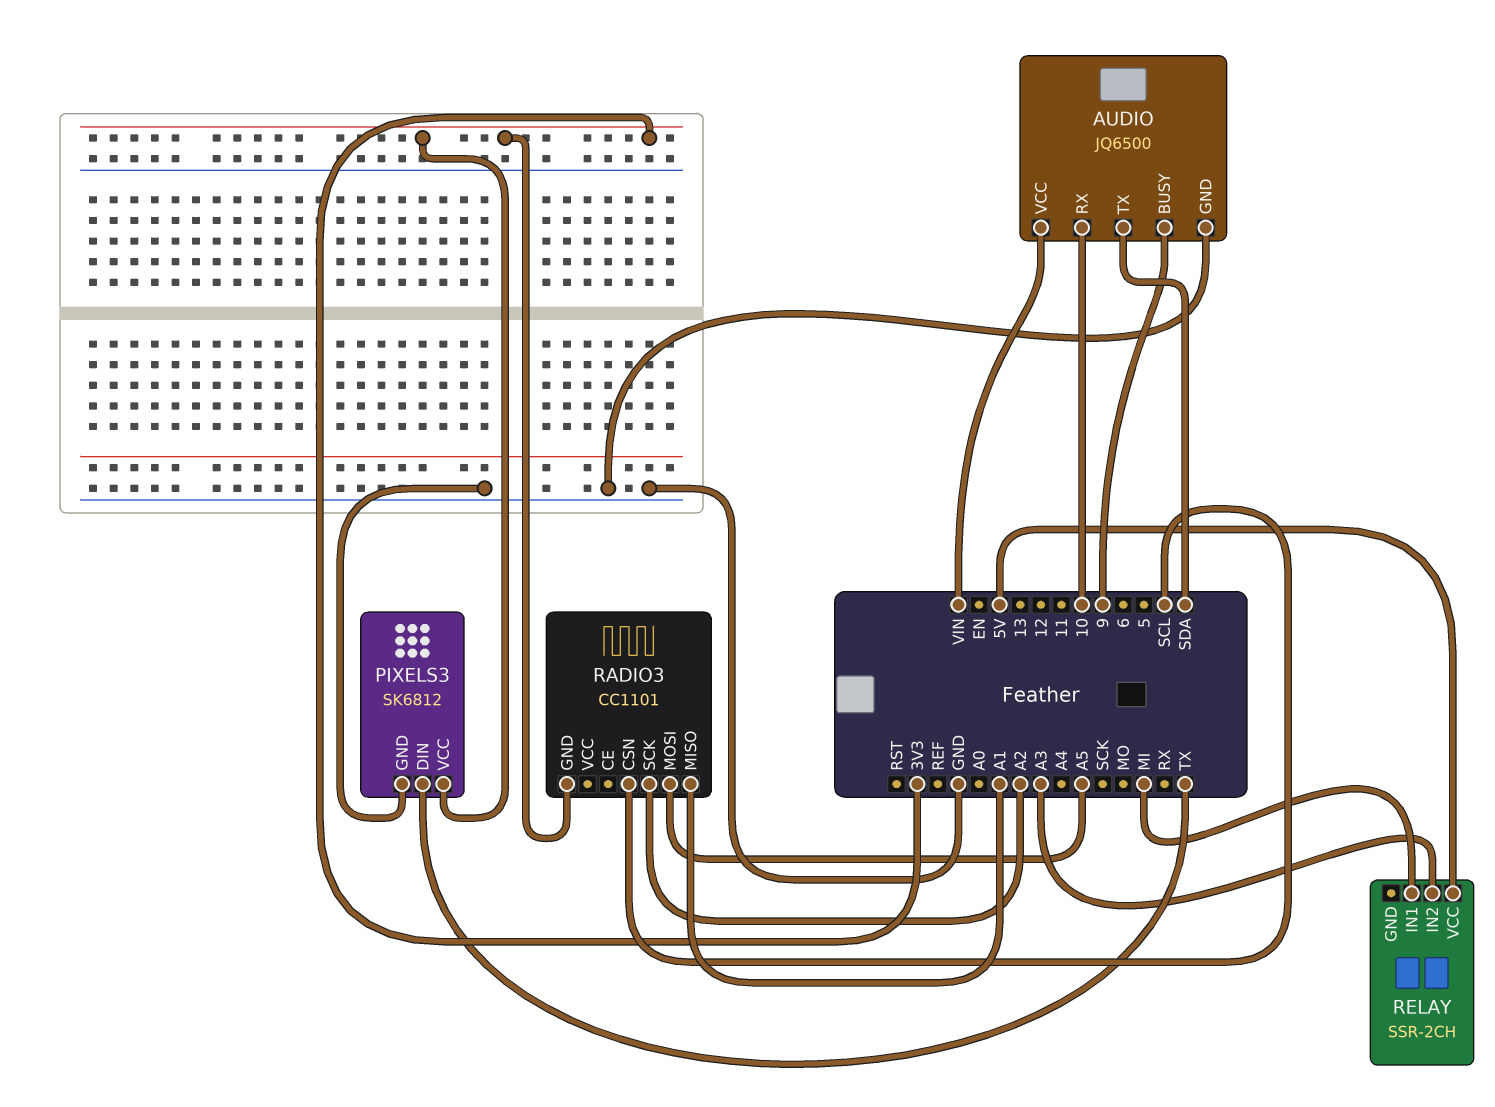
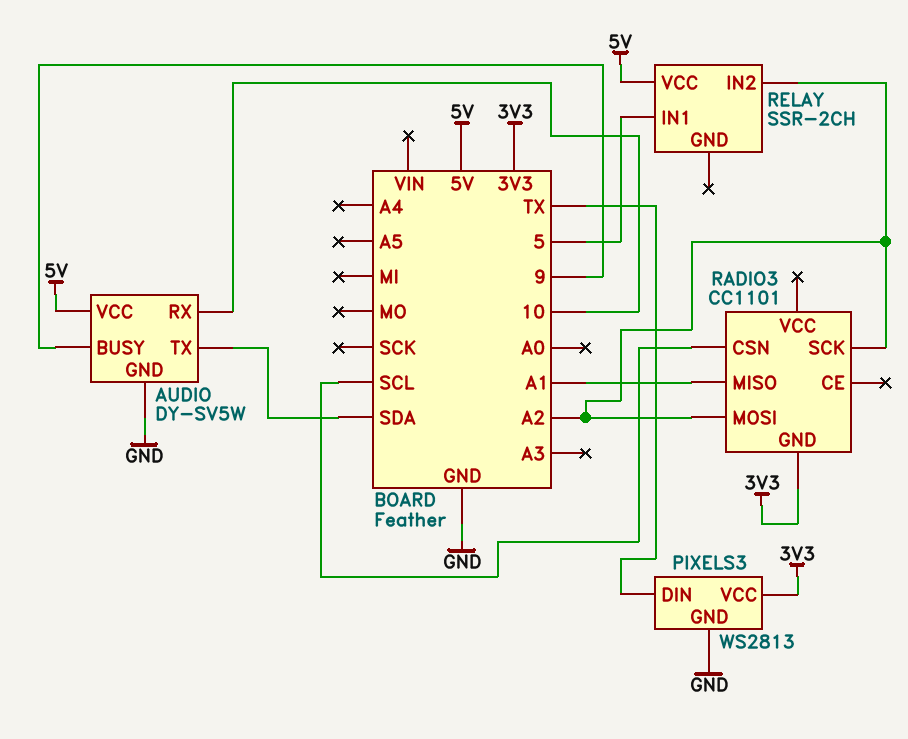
AUDIO: JQ6500 -> DY-SV5W
AUDIO pin VCC: VIN -> 5V
PIXELS3: SK6812 -> WS2813
RADIO3 pin MOSI: A5 -> A2
RELAY pin IN1: MI -> 5
RELAY pin IN2: A3 -> A2

